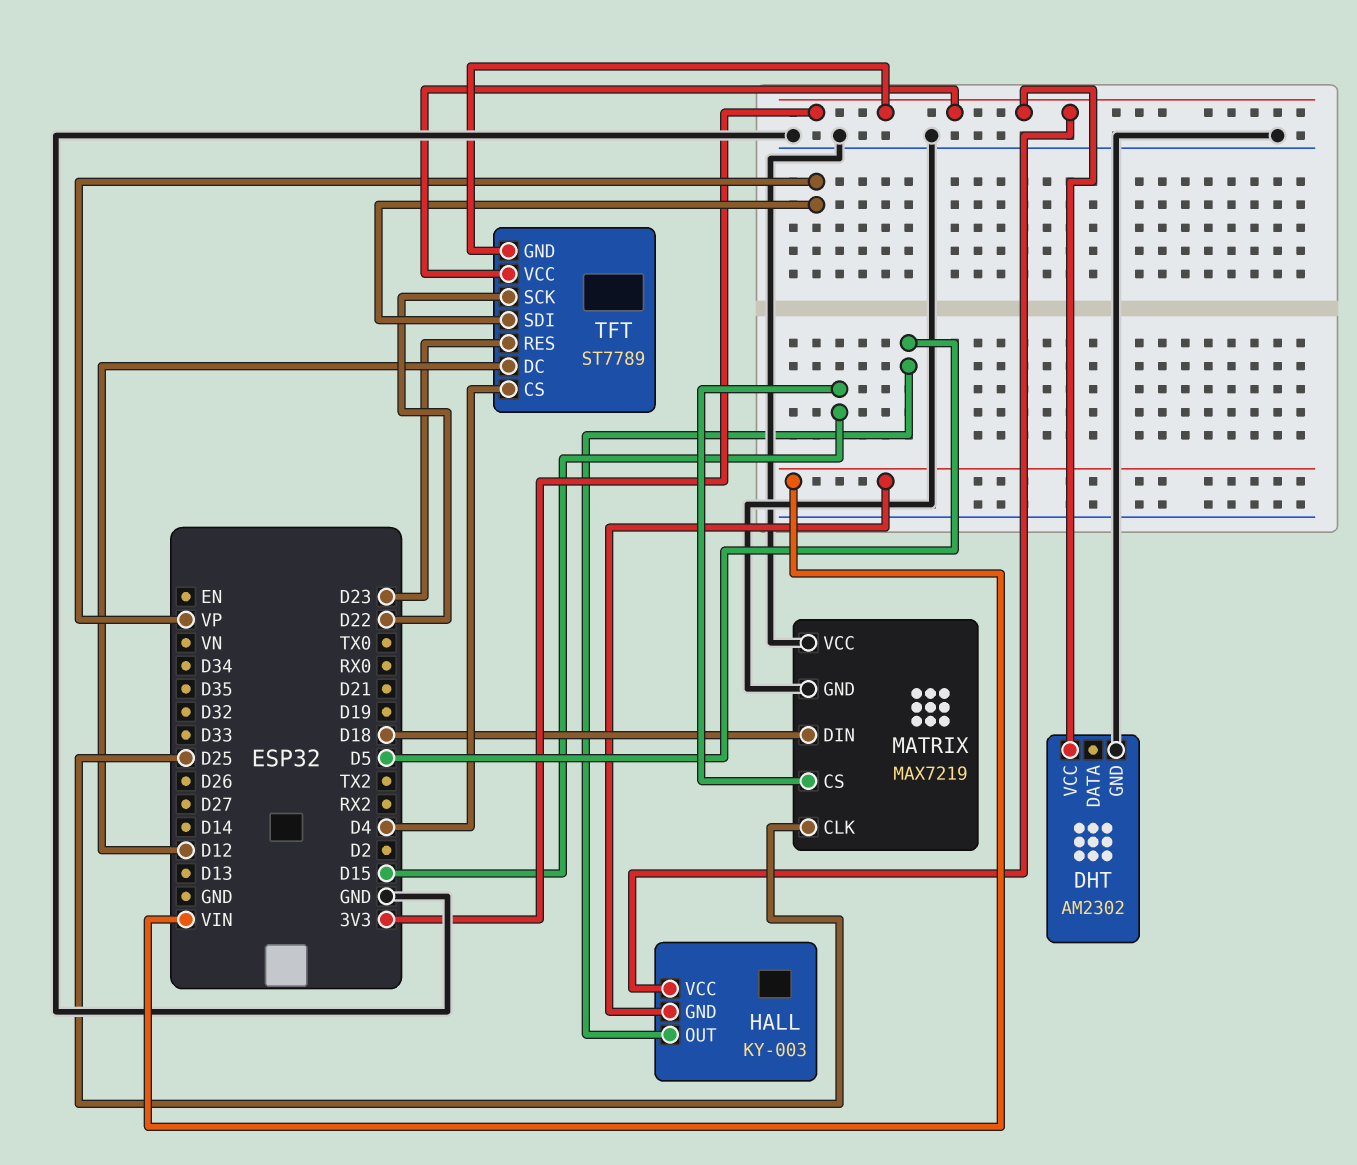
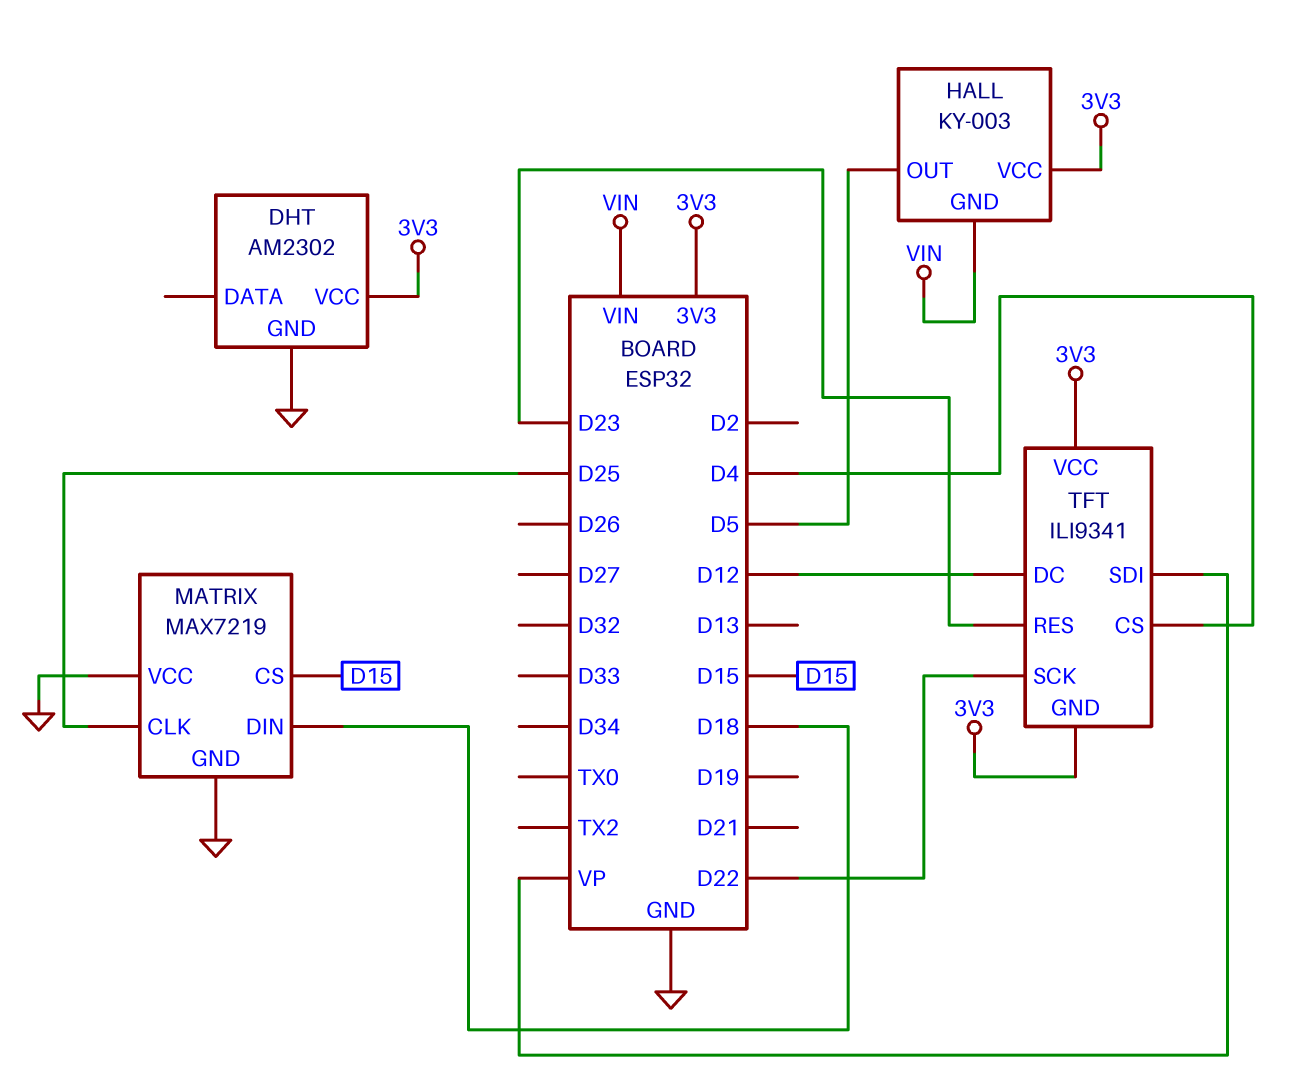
TFT: ST7789 -> ILI9341

